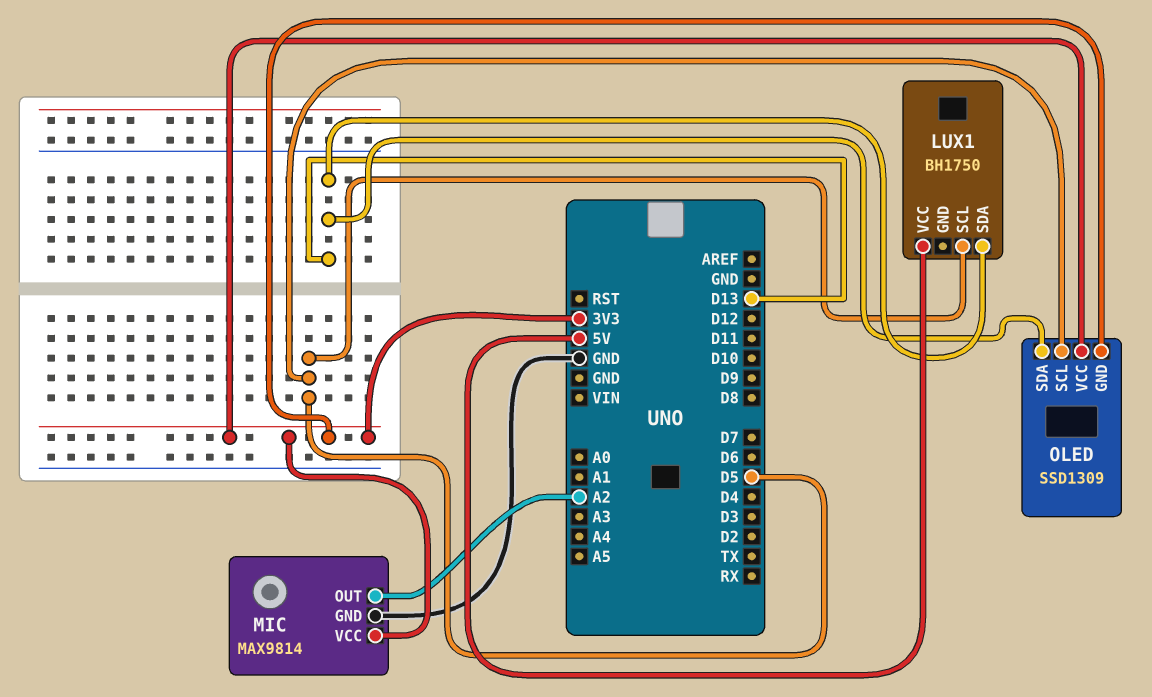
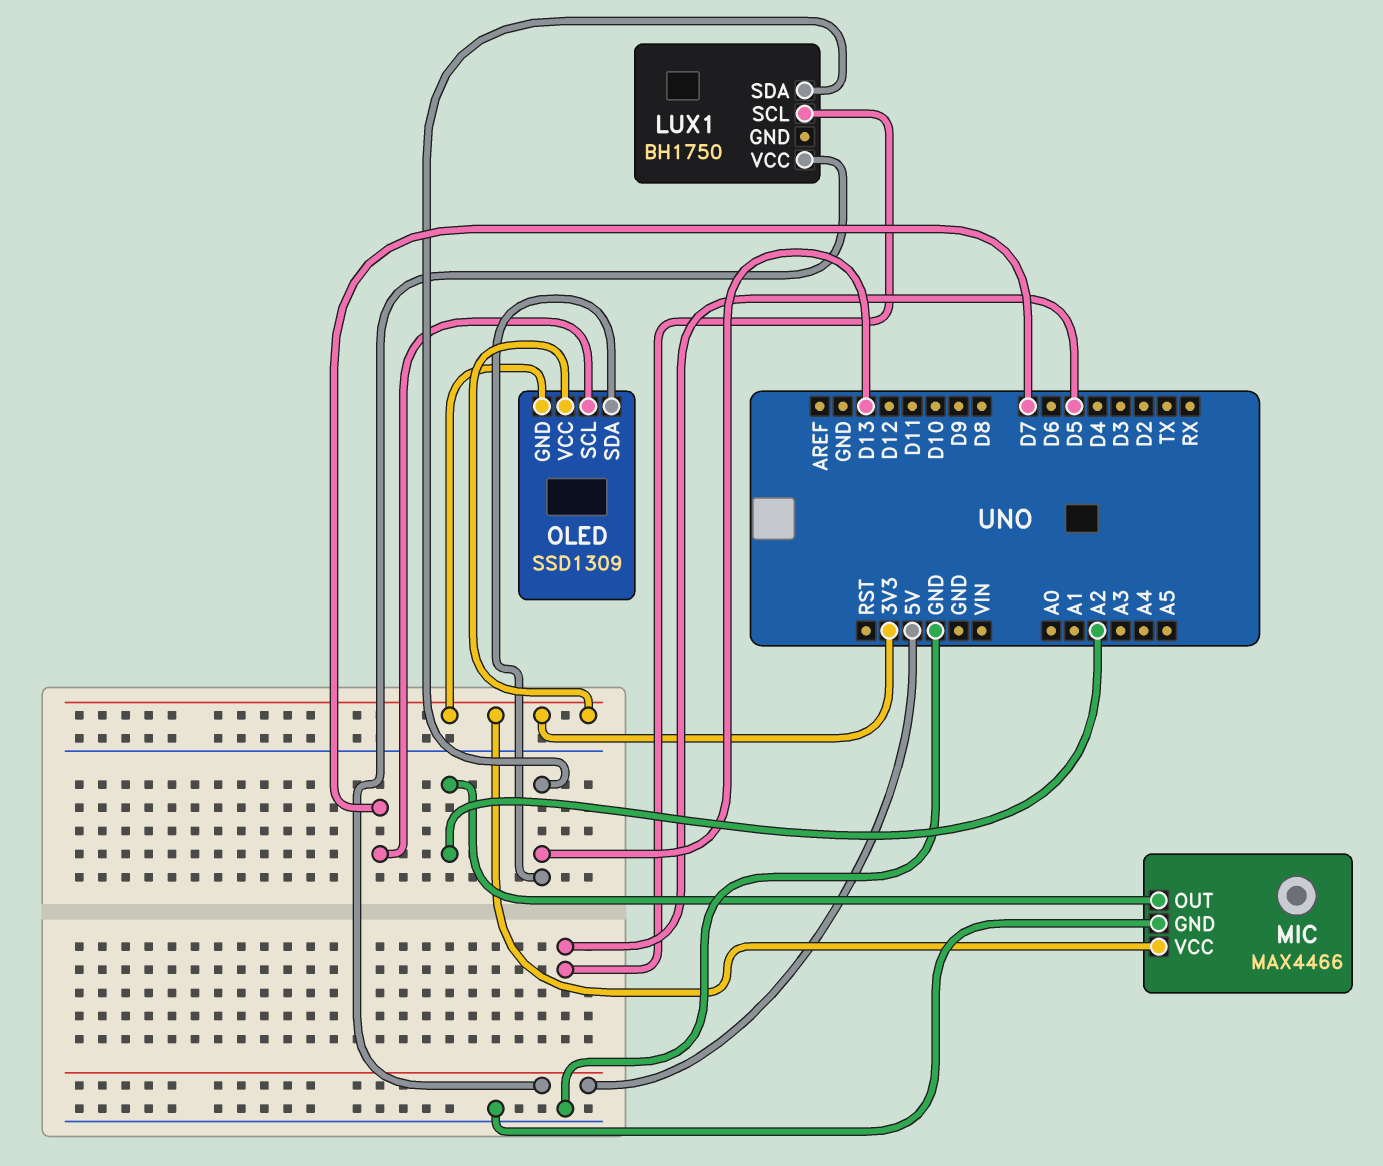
MIC: MAX9814 -> MAX4466
OLED pin SCL: D5 -> D7

